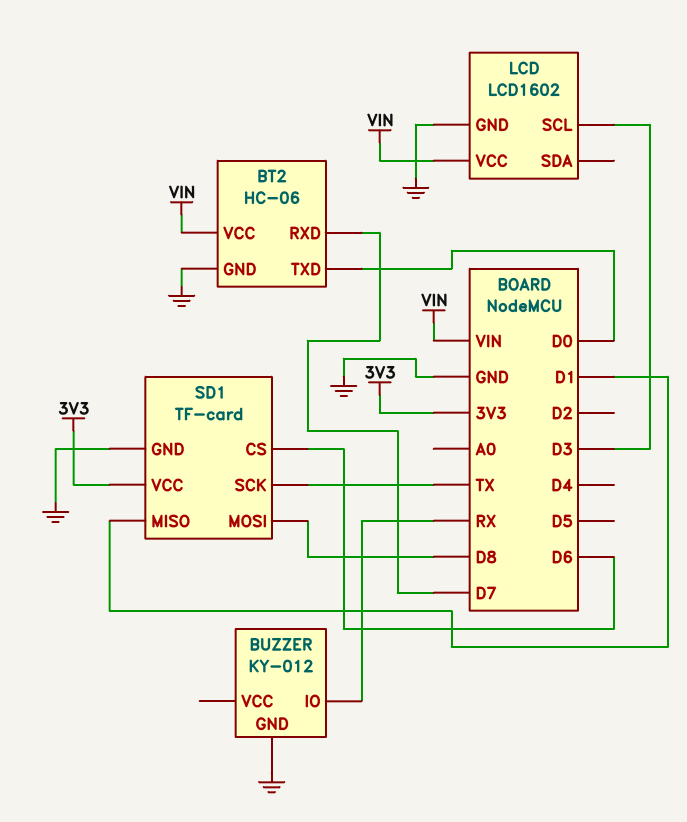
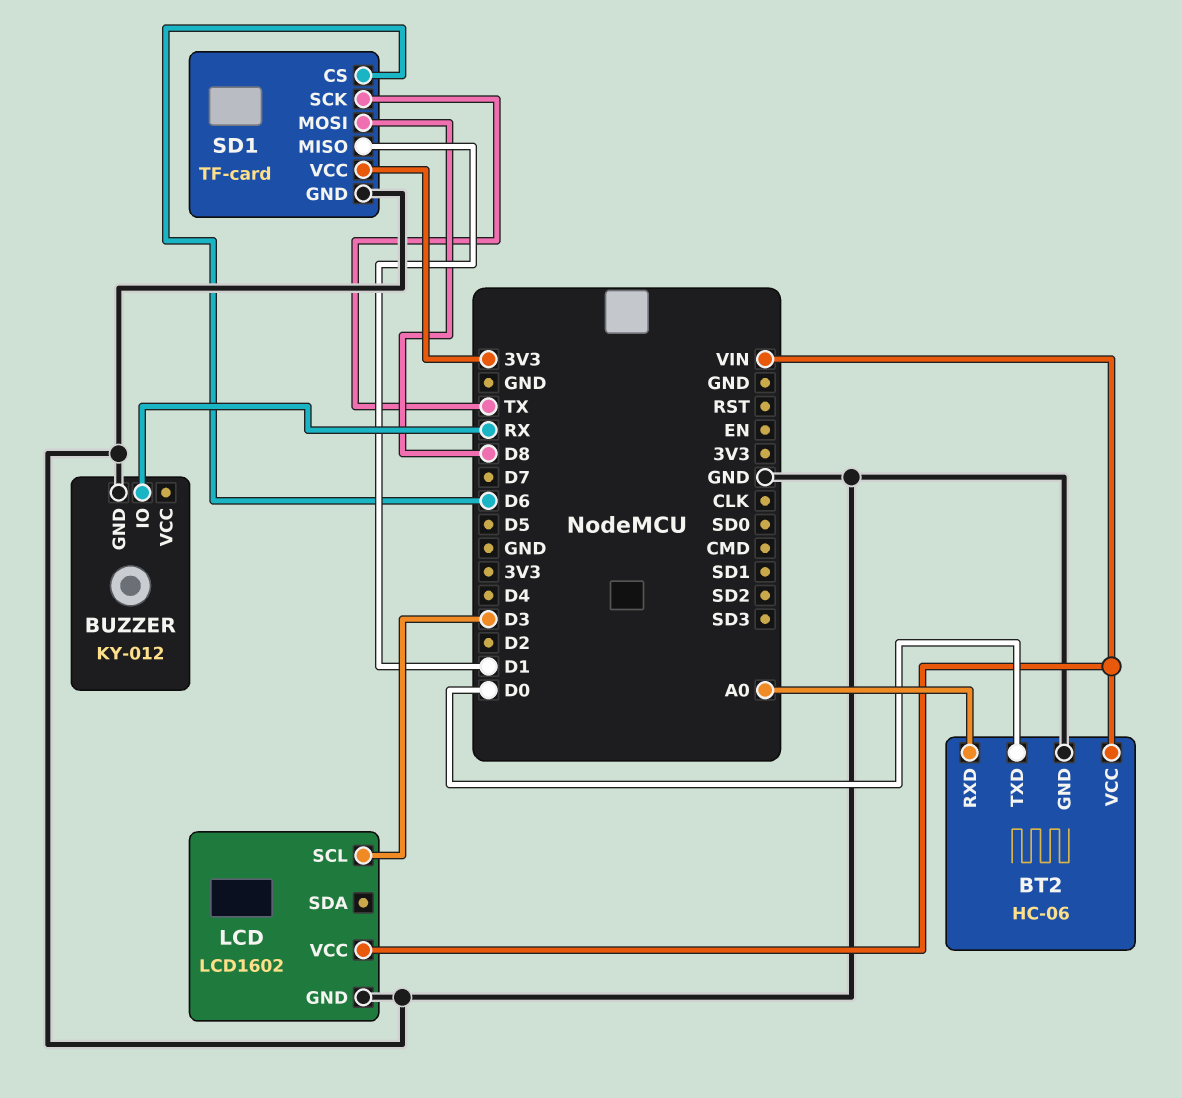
BT2 pin RXD: D7 -> A0

